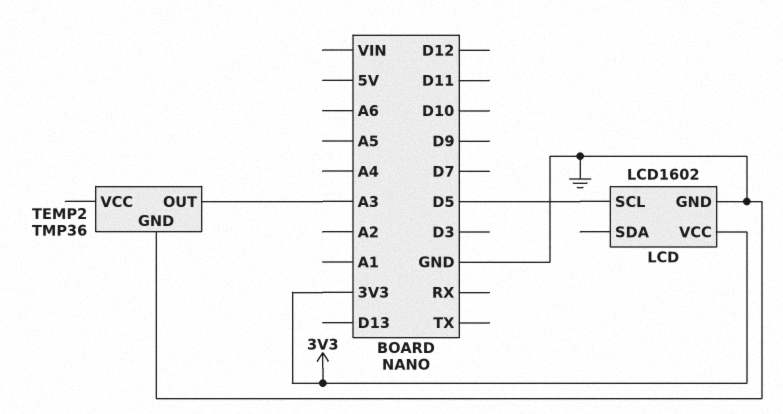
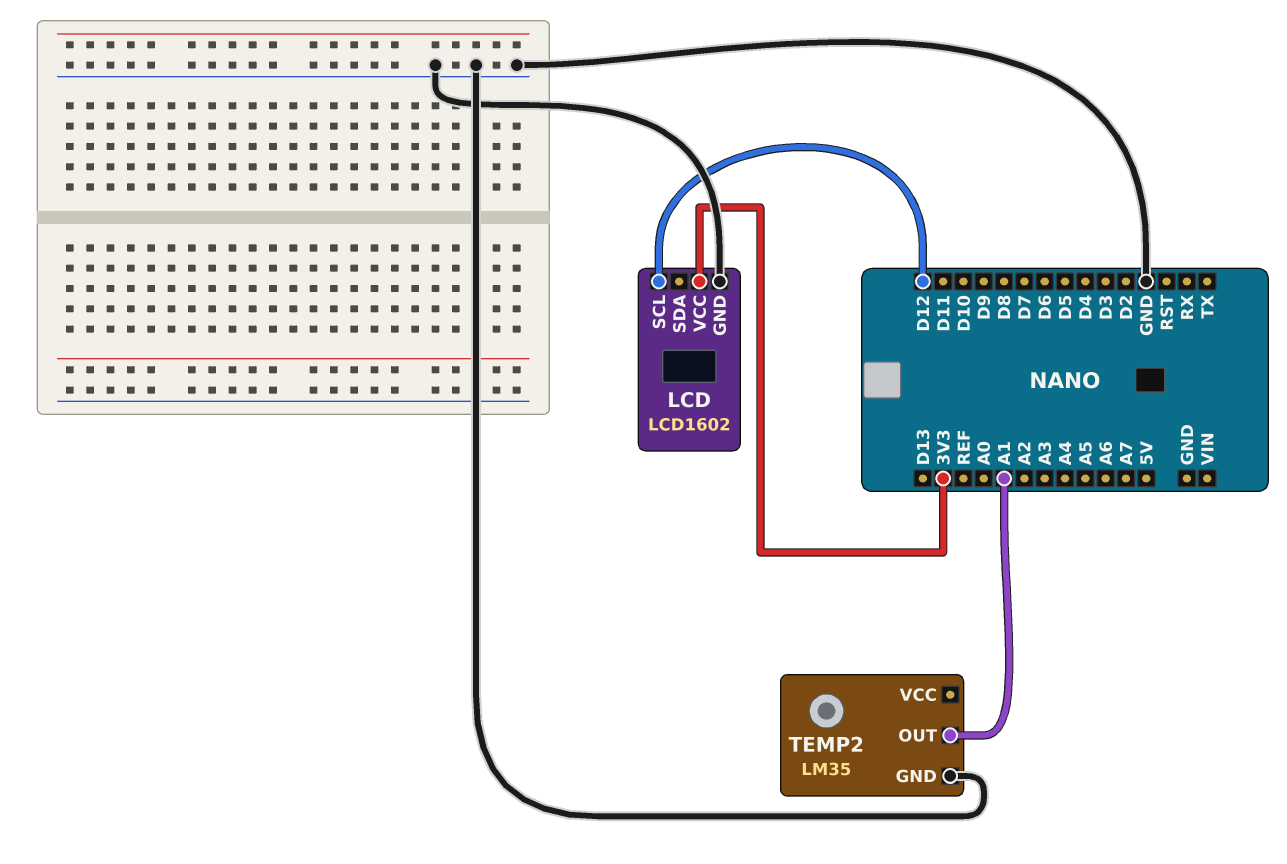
LCD pin SCL: D5 -> D12
TEMP2: TMP36 -> LM35
TEMP2 pin OUT: A3 -> A1

